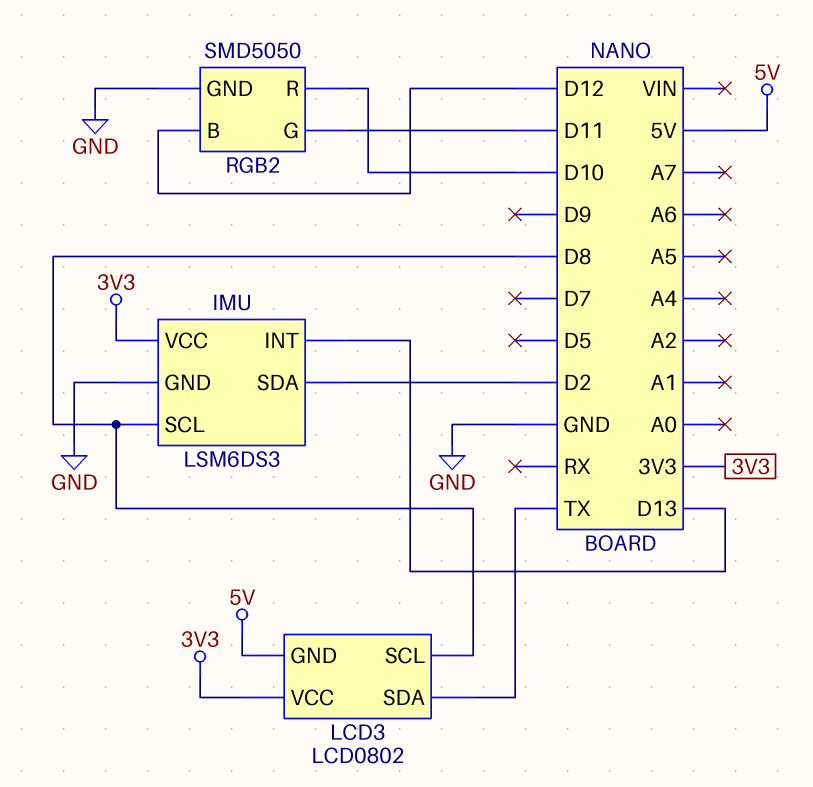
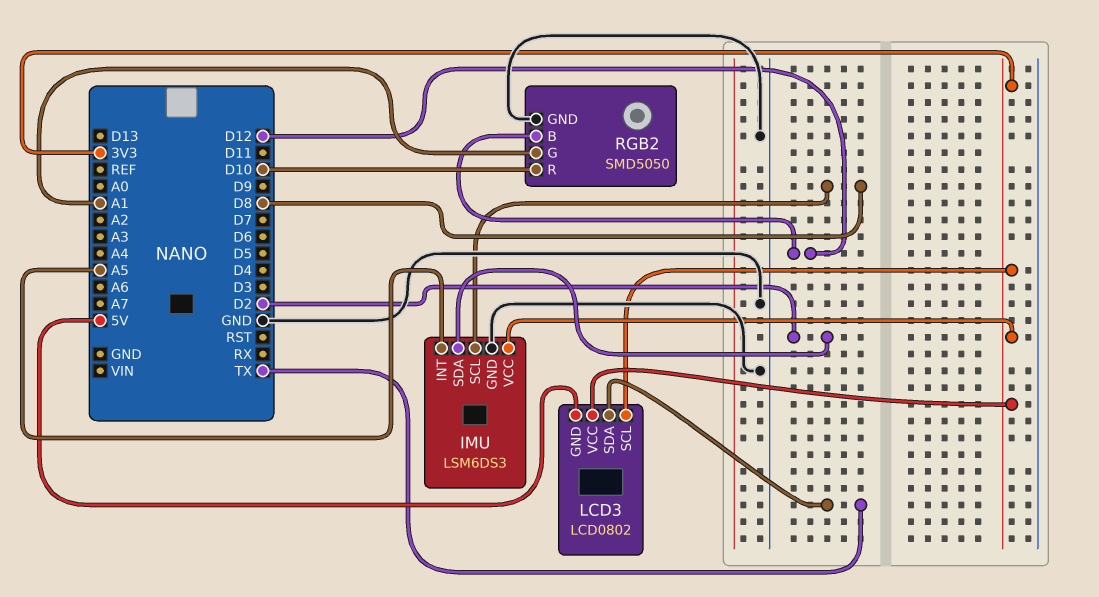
IMU pin INT: D13 -> A5
LCD3 pin SCL: D8 -> 3V3
RGB2 pin G: D11 -> A1

